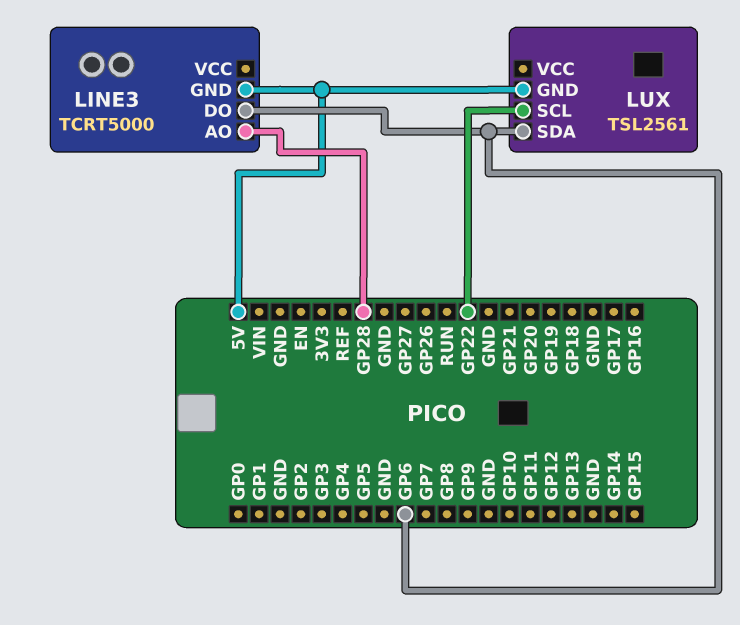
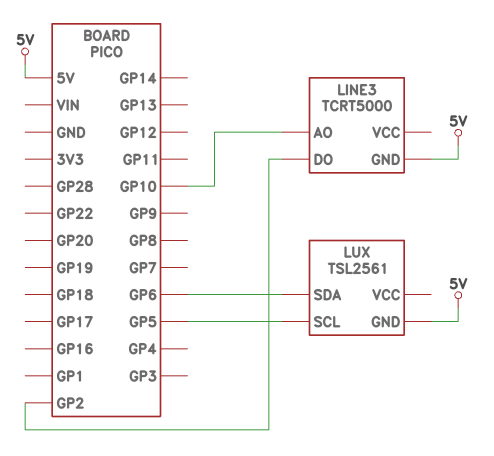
LINE3 pin AO: GP28 -> GP10
LINE3 pin DO: GP6 -> GP2
LUX pin SCL: GP22 -> GP5

